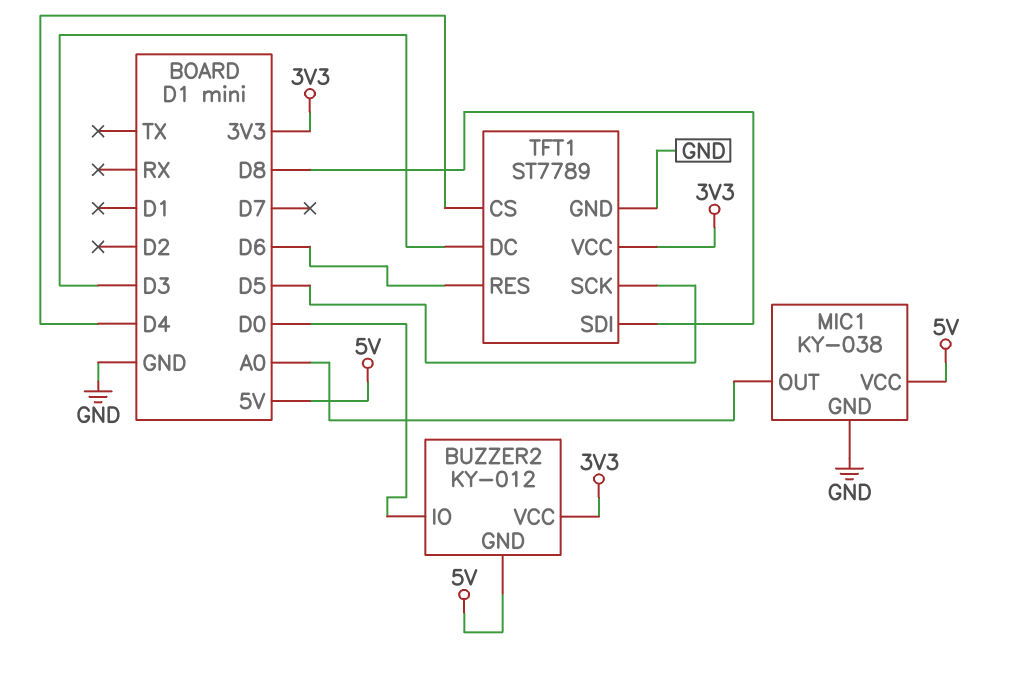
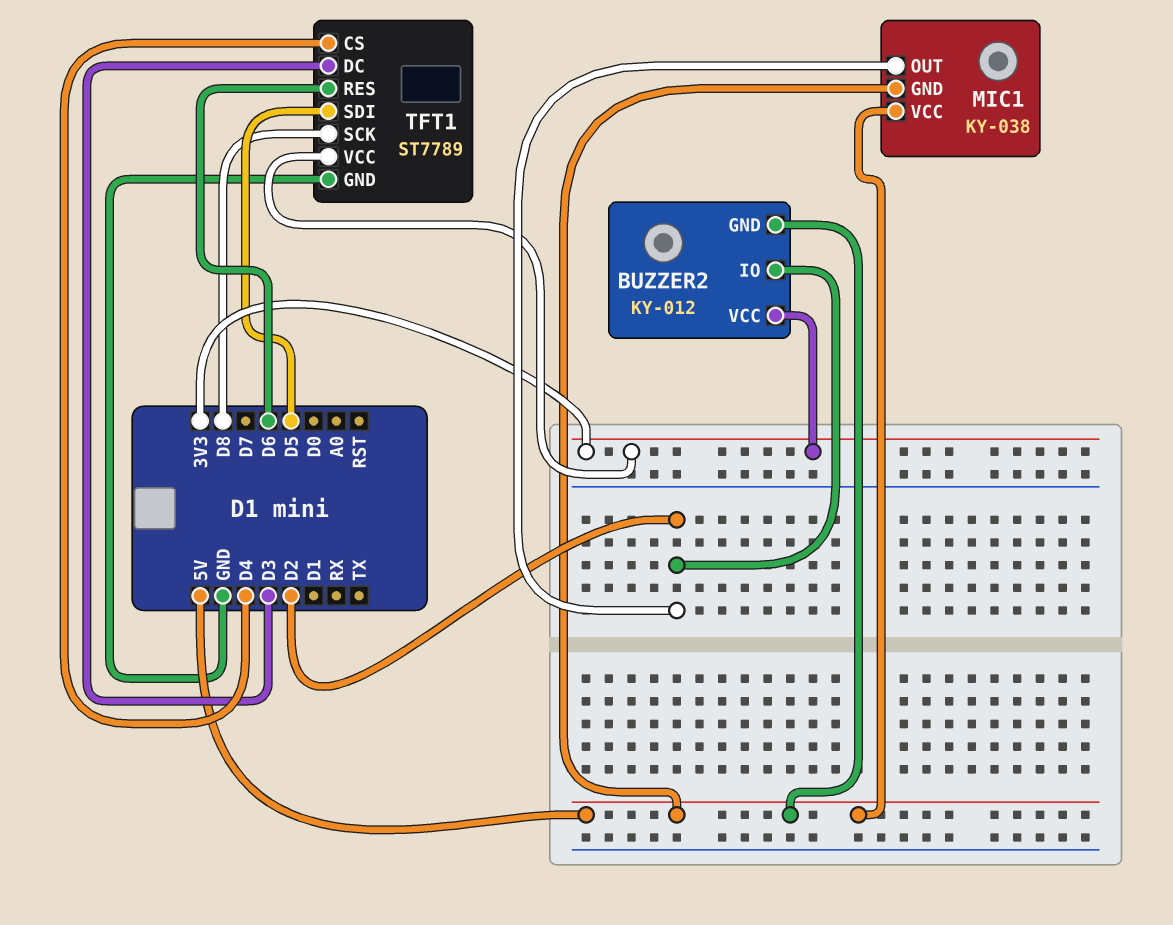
BUZZER2 pin IO: D0 -> D2
MIC1 pin GND: GND -> 5V
MIC1 pin OUT: A0 -> D2
TFT1 pin SCK: D5 -> D8
TFT1 pin SDI: D8 -> D5

